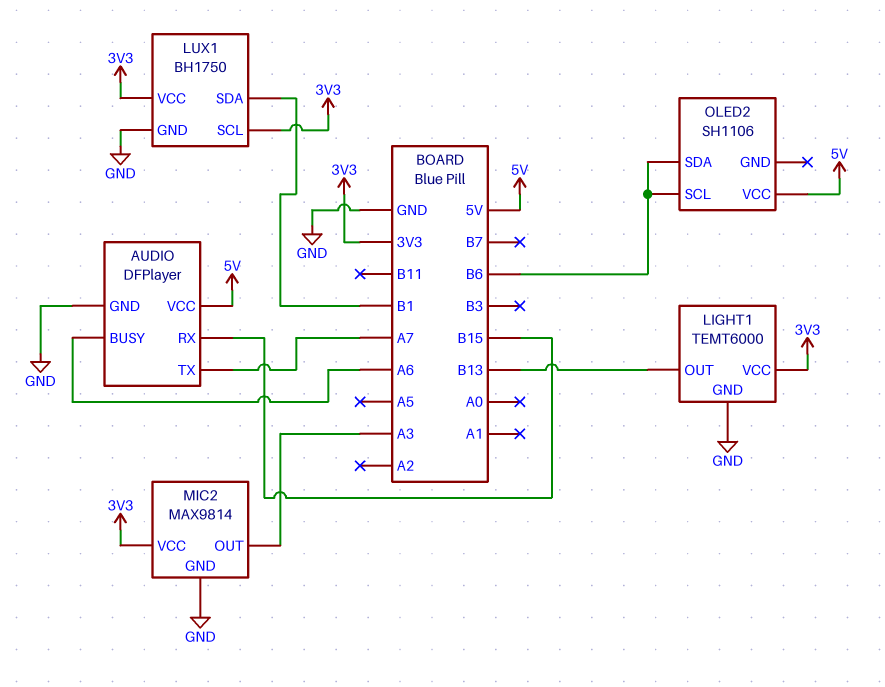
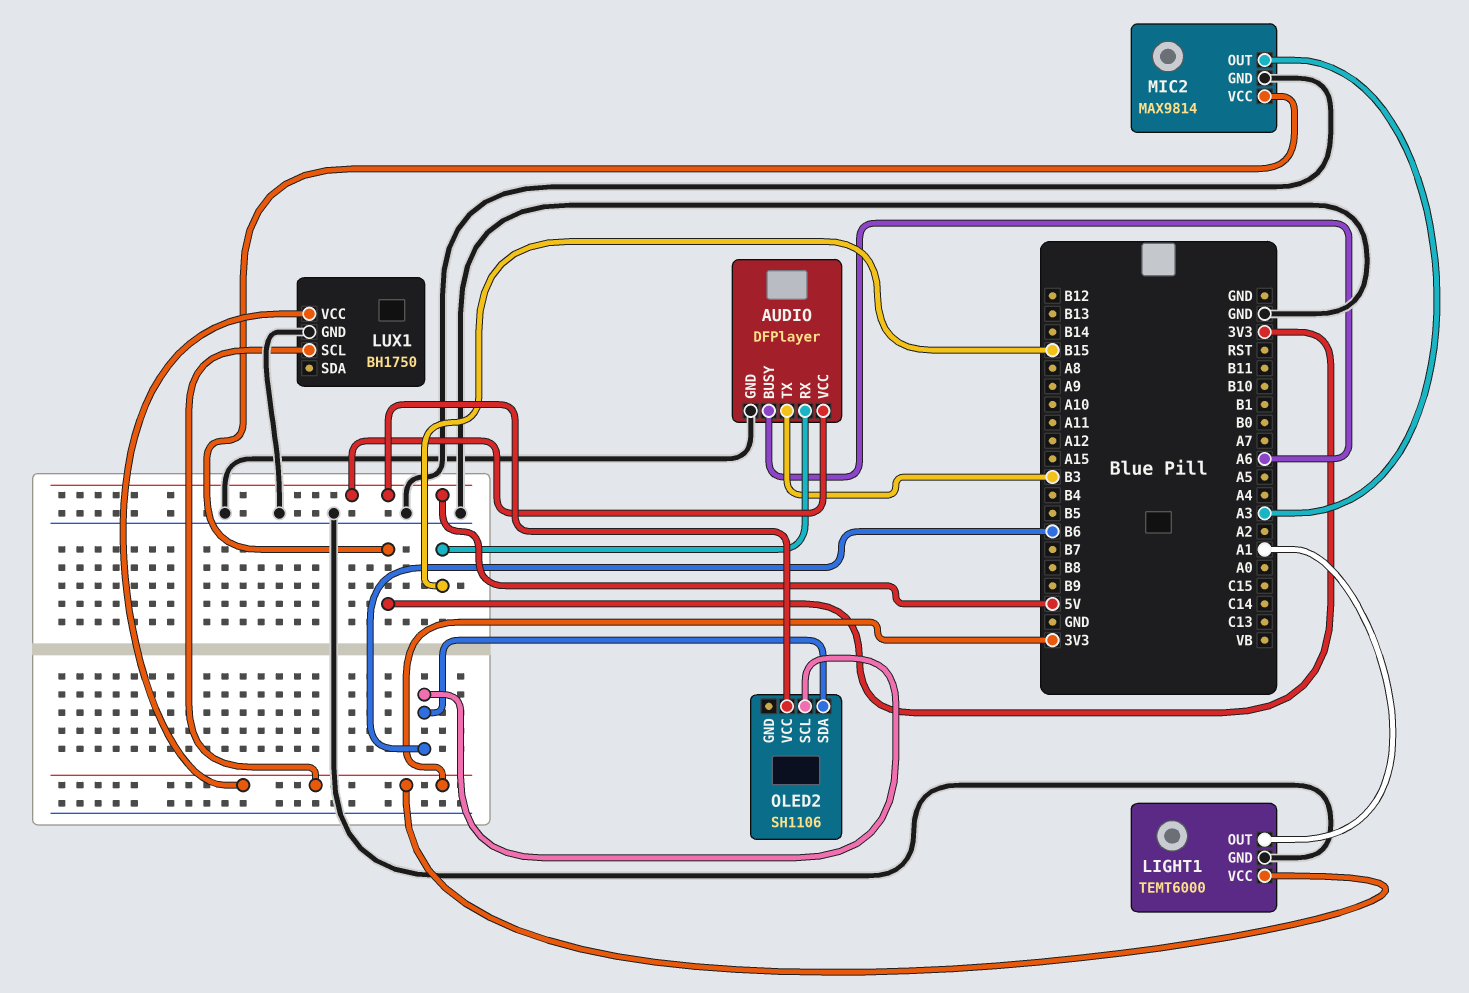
AUDIO pin TX: A7 -> B3
LIGHT1 pin OUT: B13 -> A1
LUX1 pin SDA: B1 -> none

